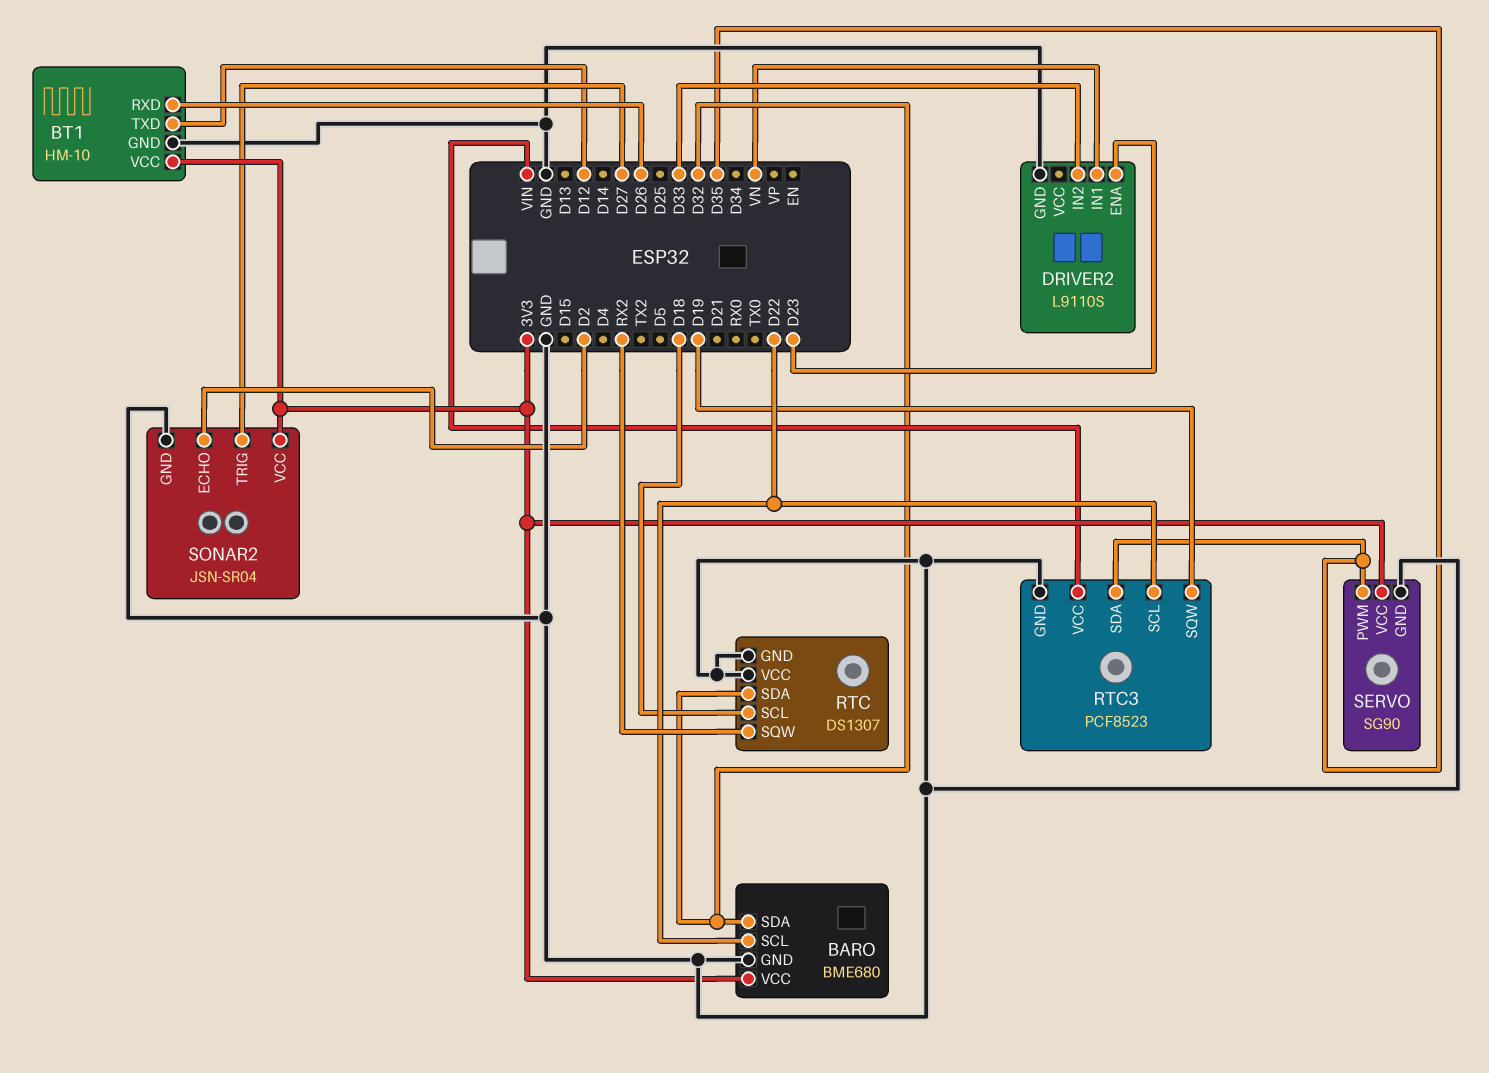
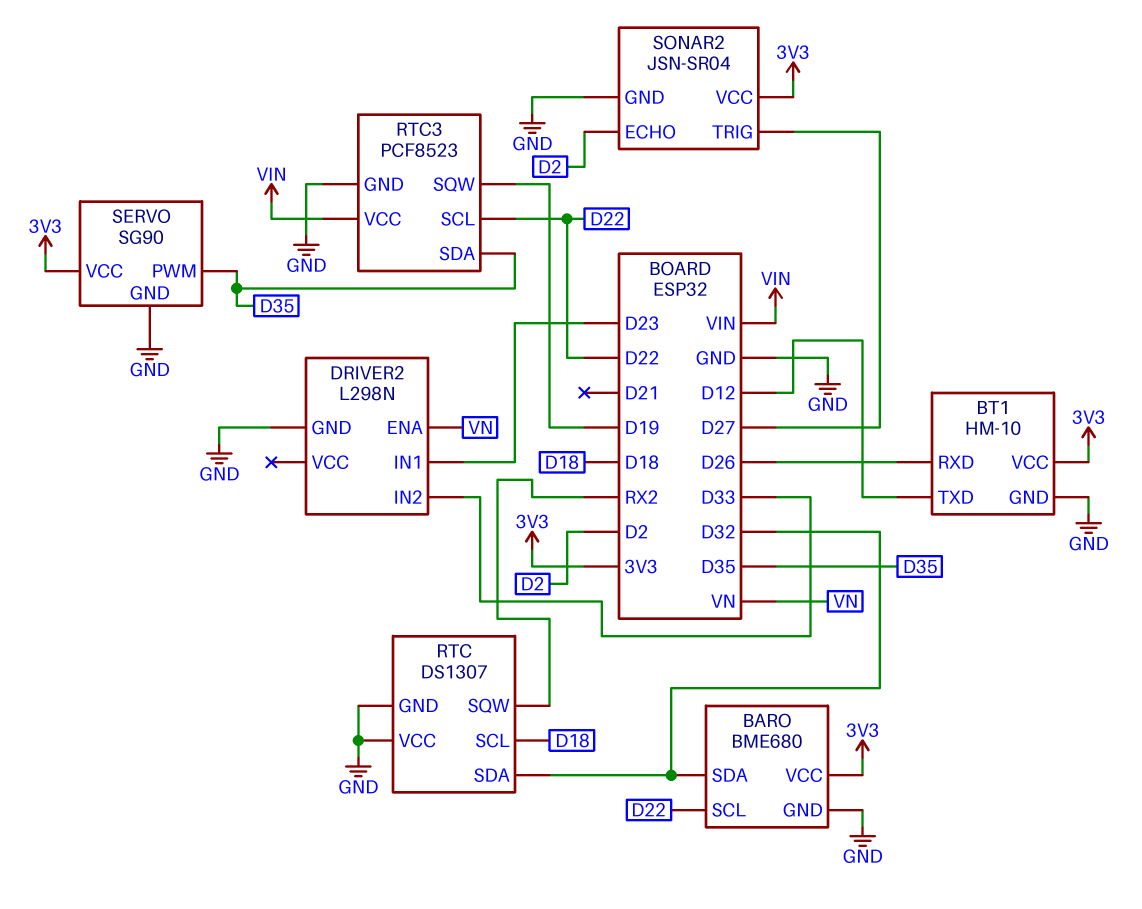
DRIVER2: L9110S -> L298N
DRIVER2 pin ENA: D23 -> VN
DRIVER2 pin IN1: VN -> D23

